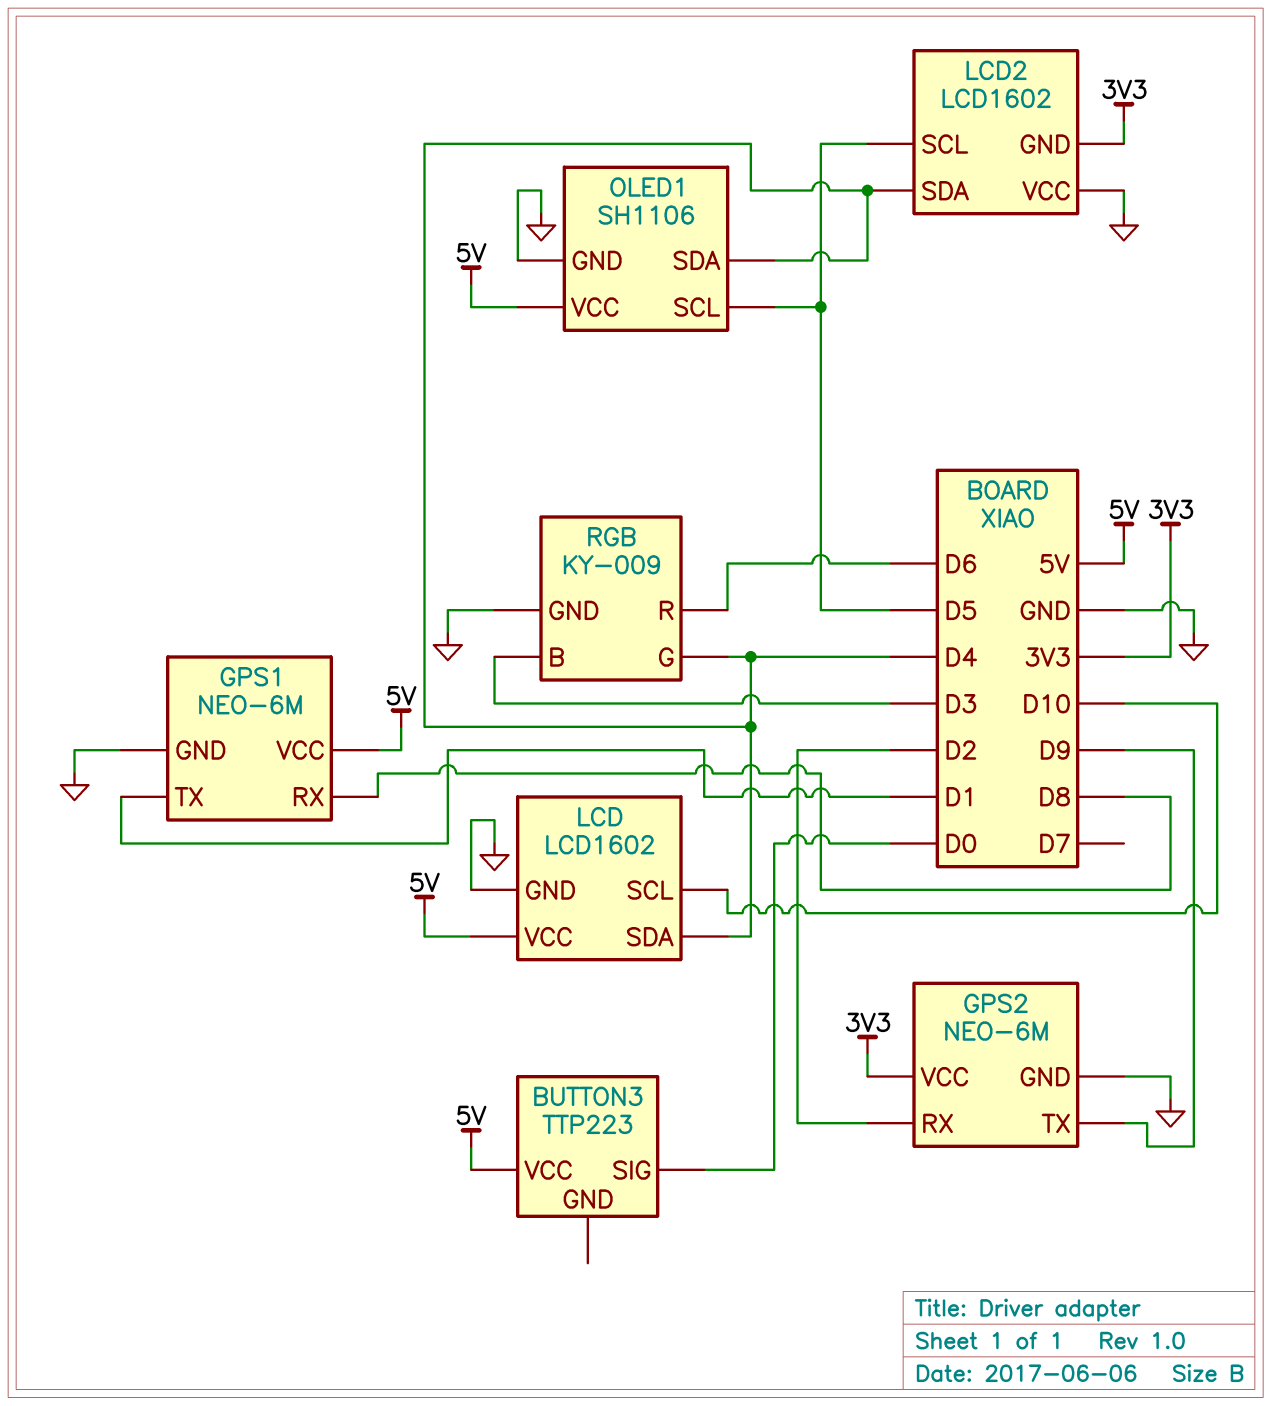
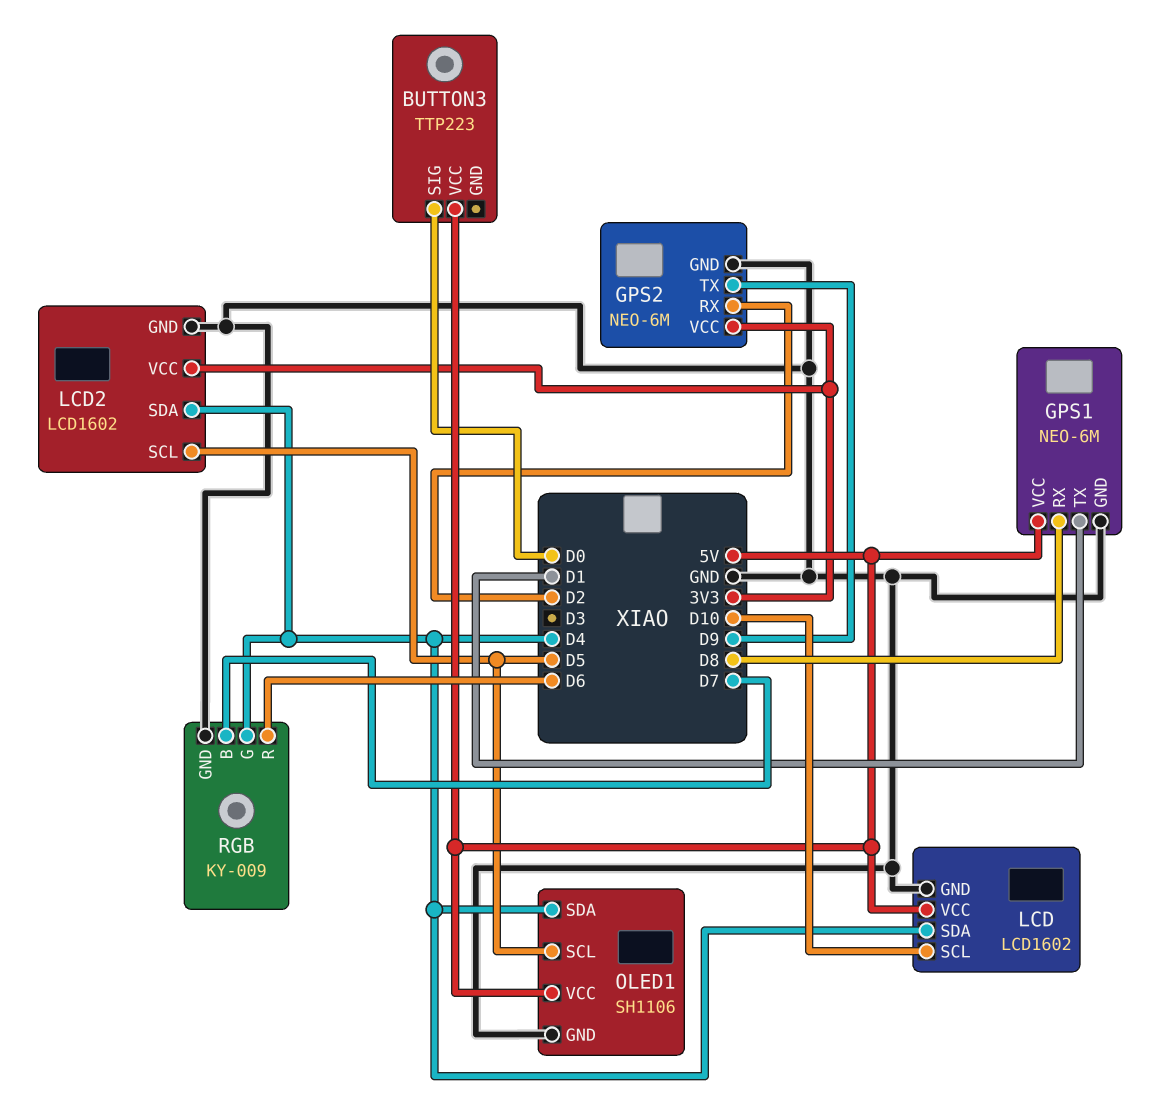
LCD2 pin GND: 3V3 -> GND
LCD2 pin VCC: GND -> 3V3
RGB pin B: D3 -> D7

